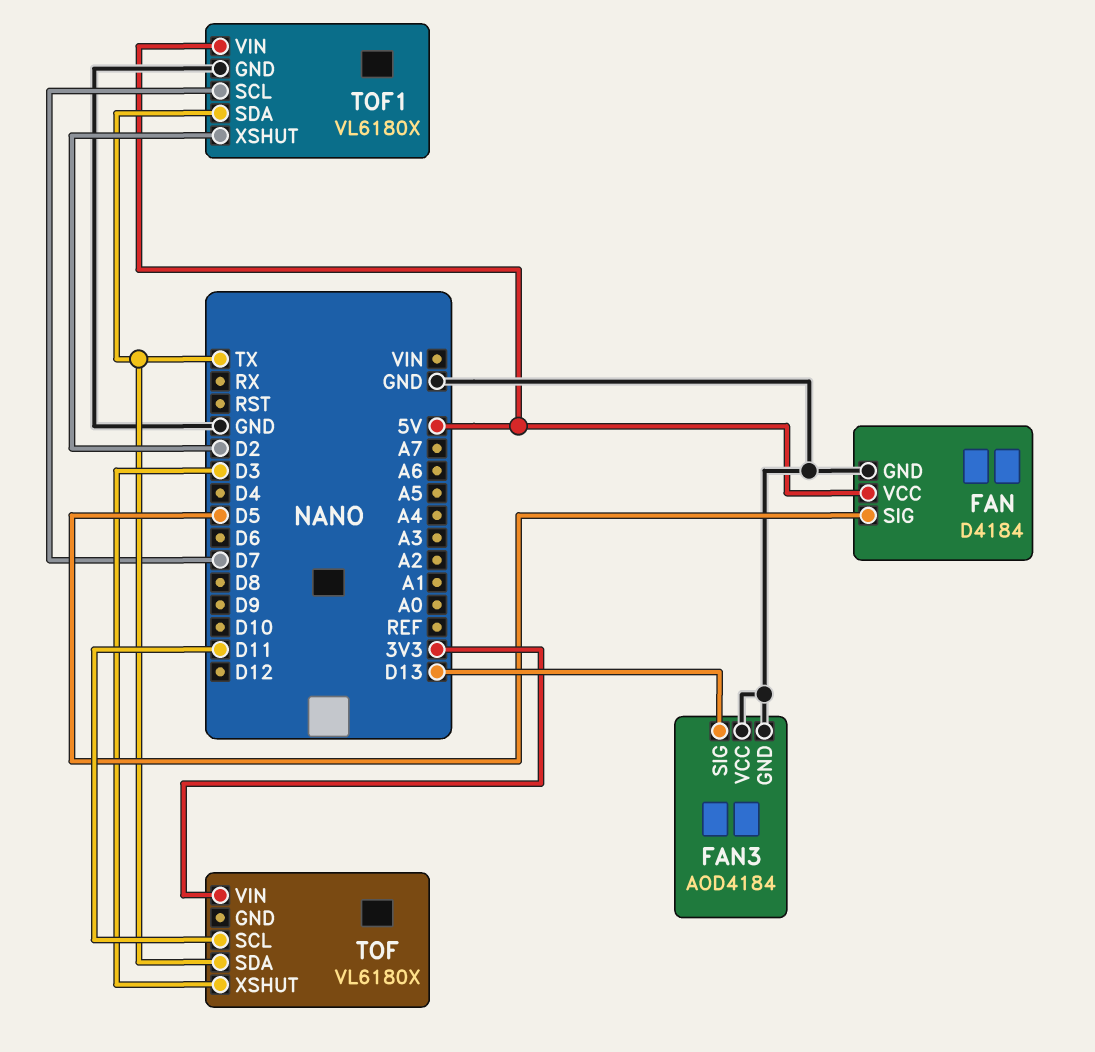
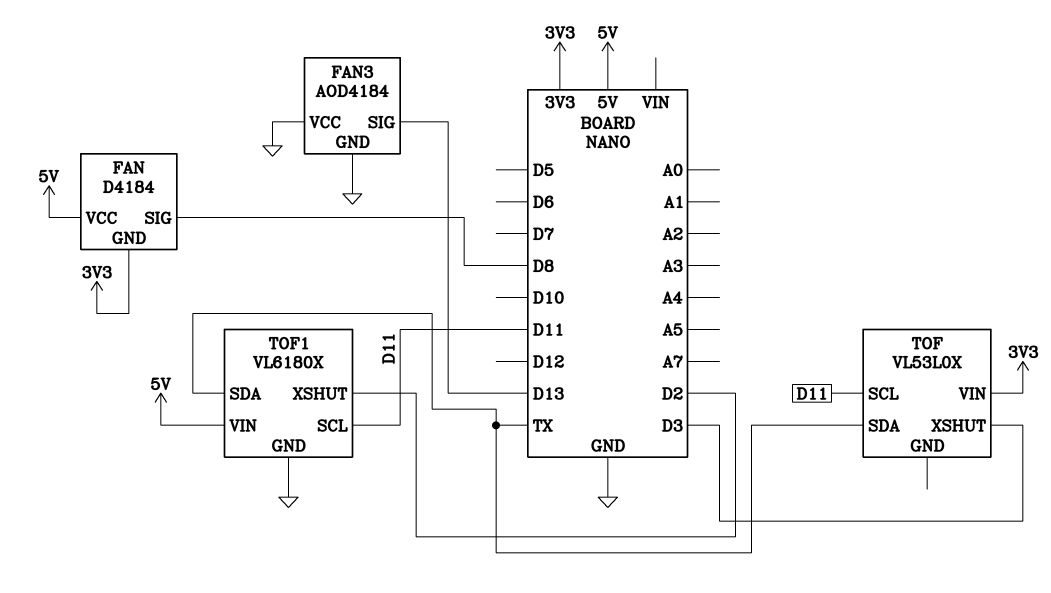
FAN pin GND: GND -> 3V3
FAN pin SIG: D5 -> D8
TOF: VL6180X -> VL53L0X
TOF1 pin SCL: D7 -> D11

